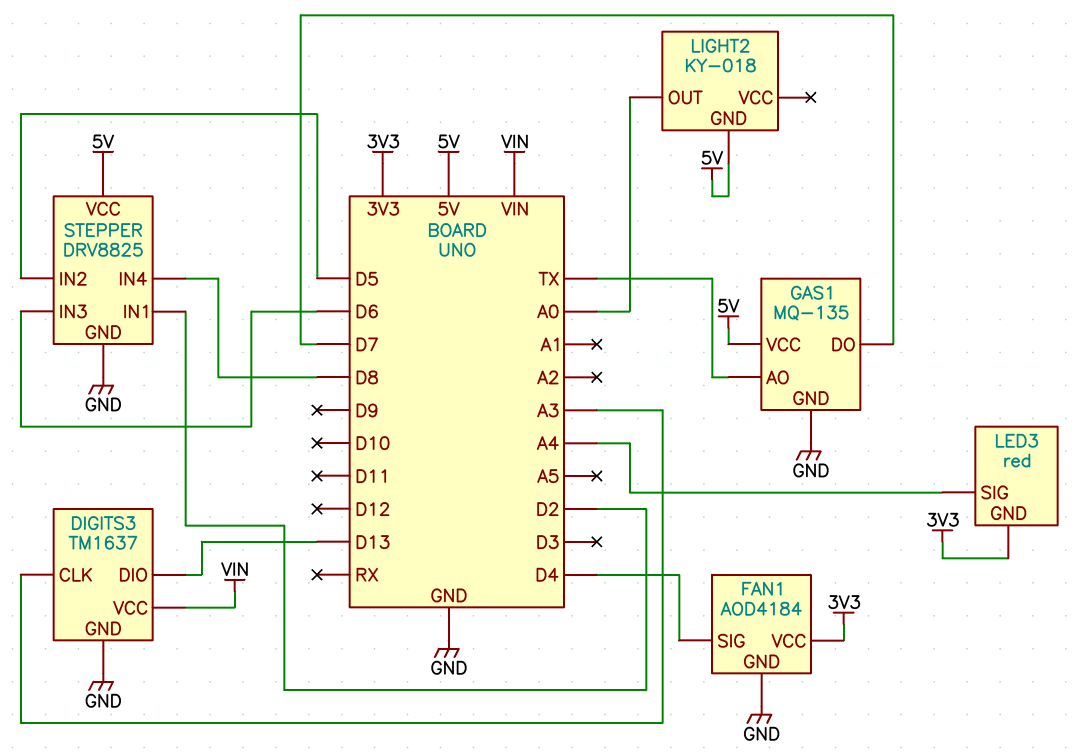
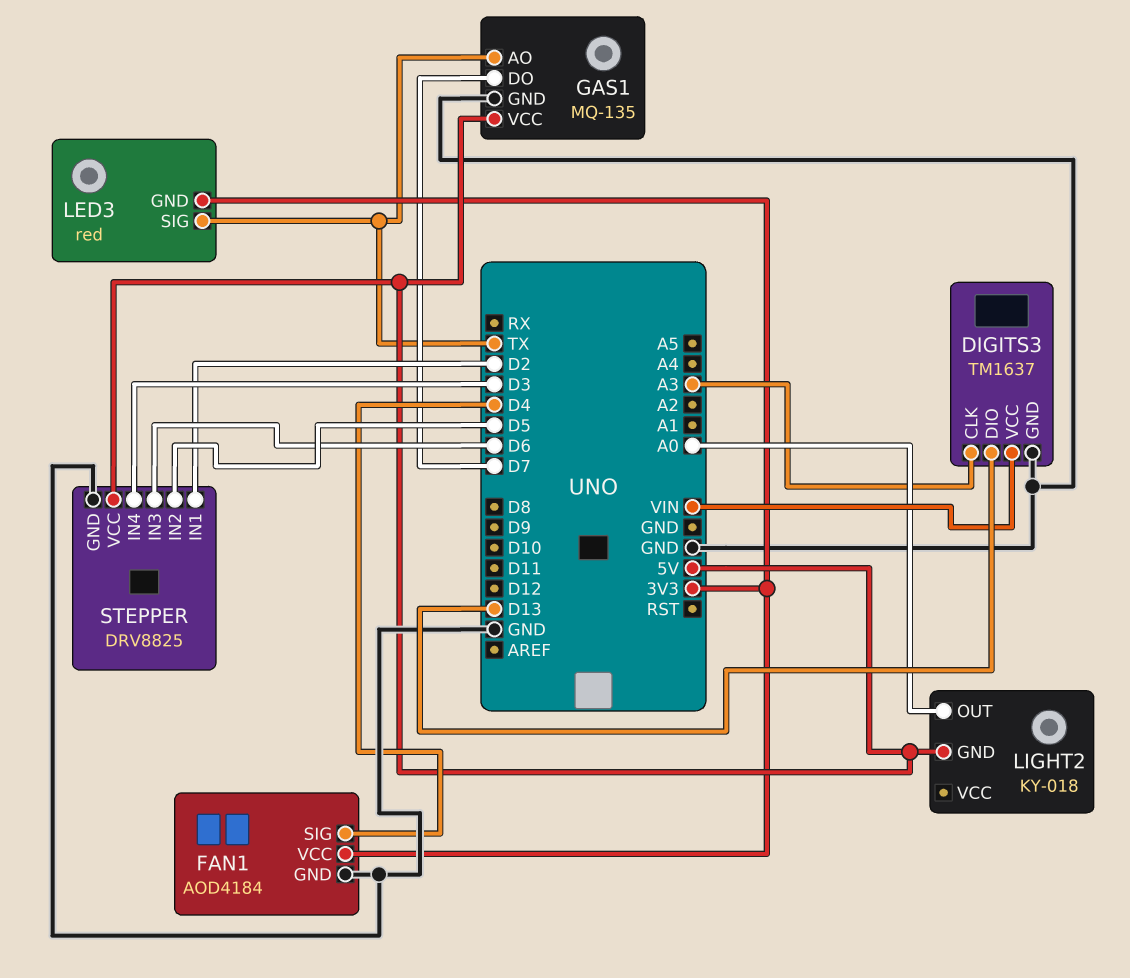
LED3 pin SIG: A4 -> TX
STEPPER pin IN4: D8 -> D3

